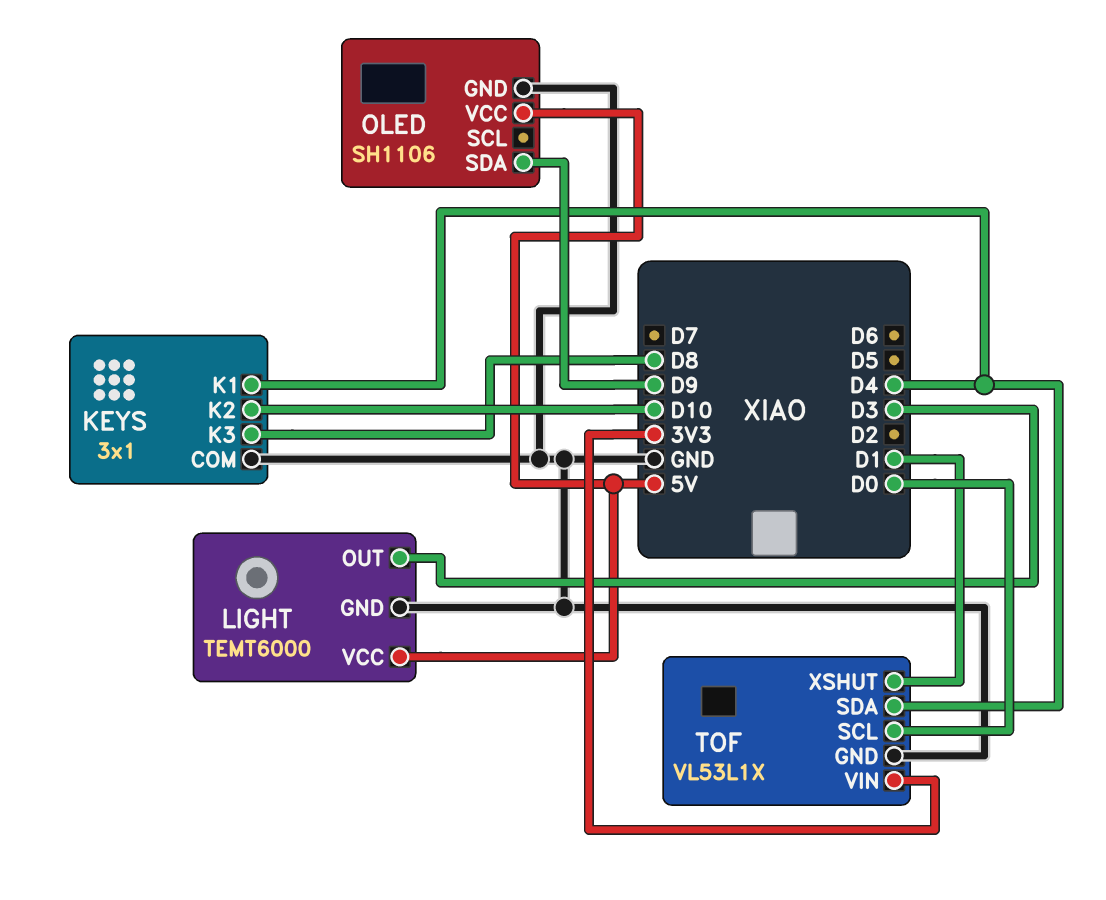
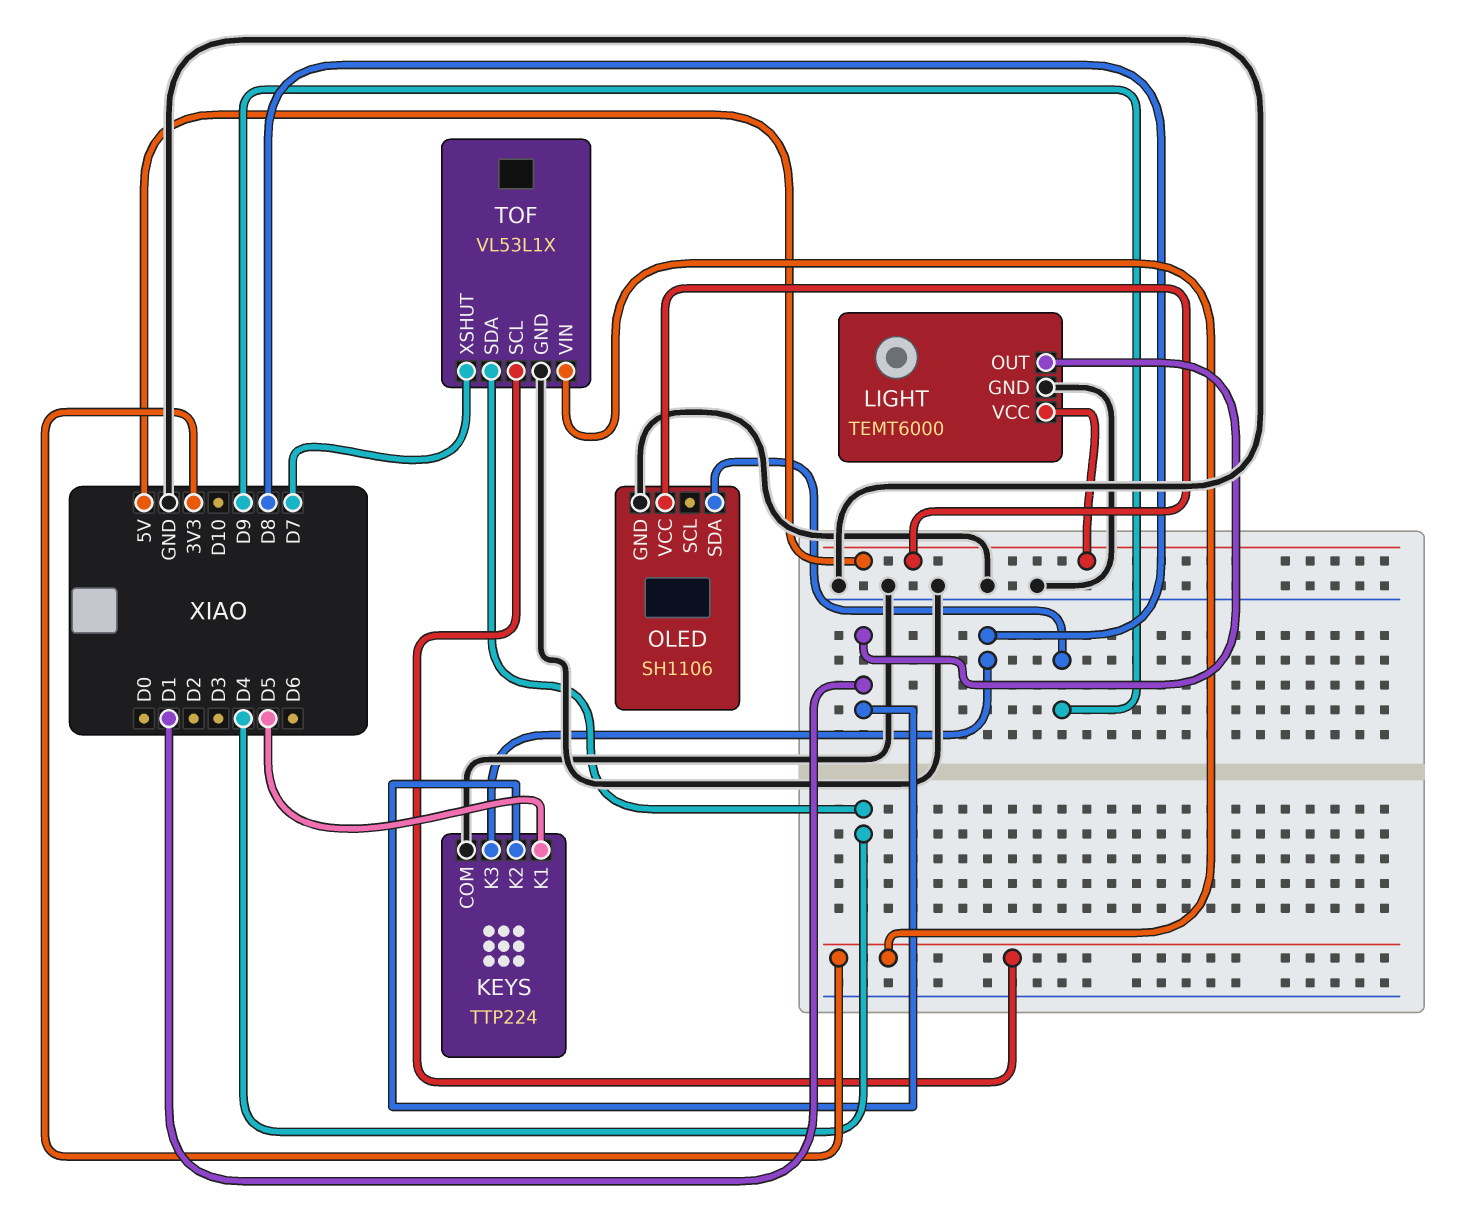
KEYS: 3x1 -> TTP224
KEYS pin K1: D4 -> D5
KEYS pin K2: D10 -> D1
LIGHT pin OUT: D3 -> D1
TOF pin SCL: D0 -> 3V3
TOF pin XSHUT: D1 -> D7

